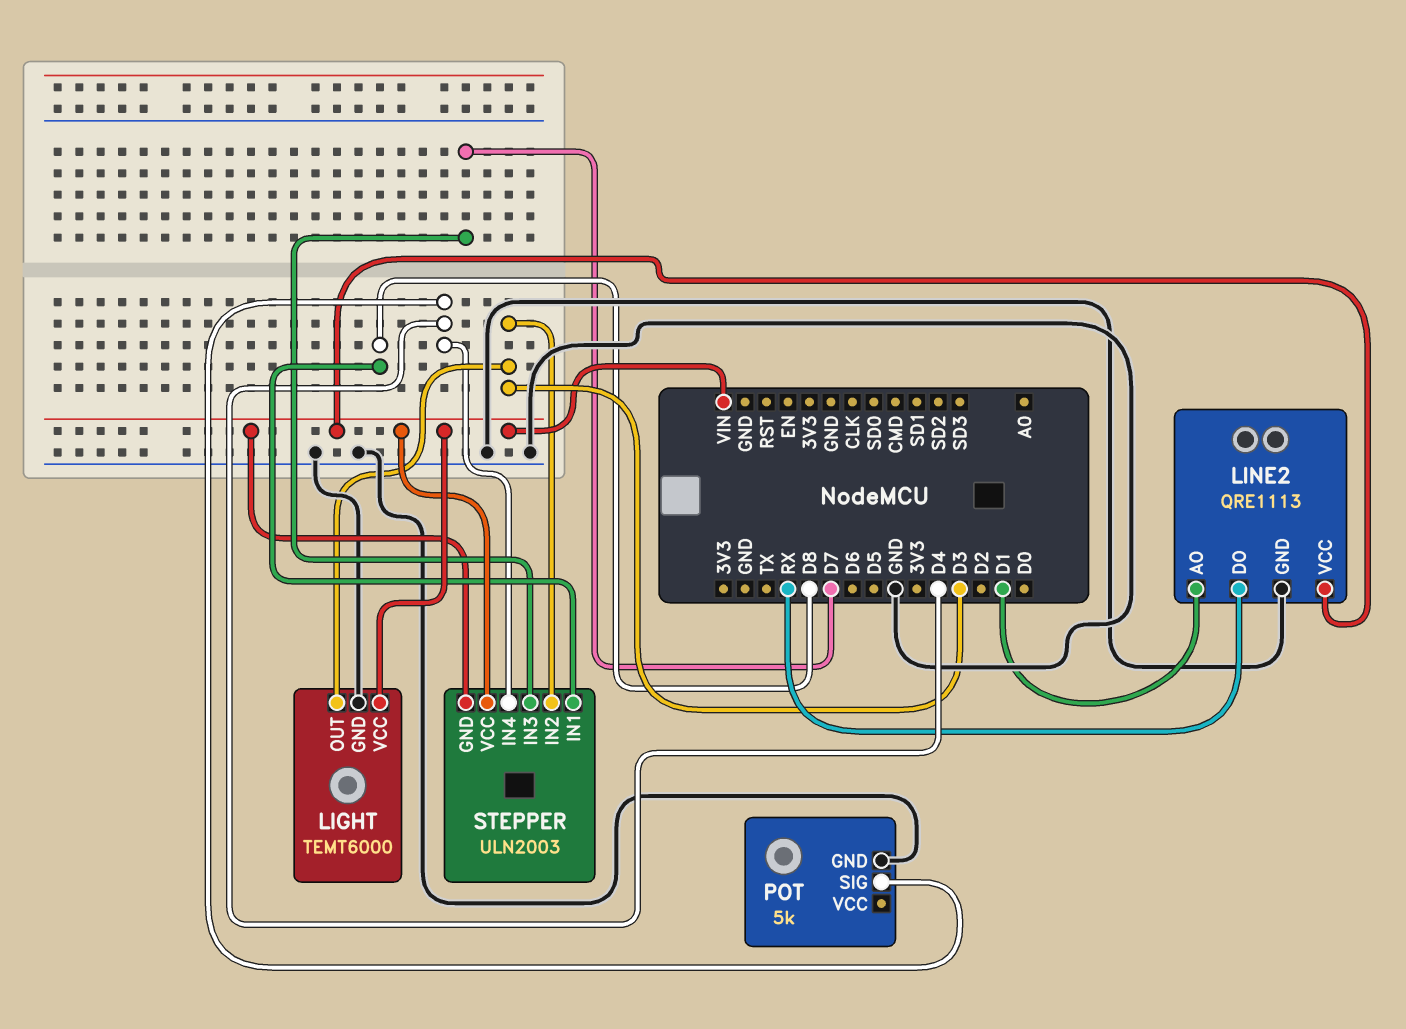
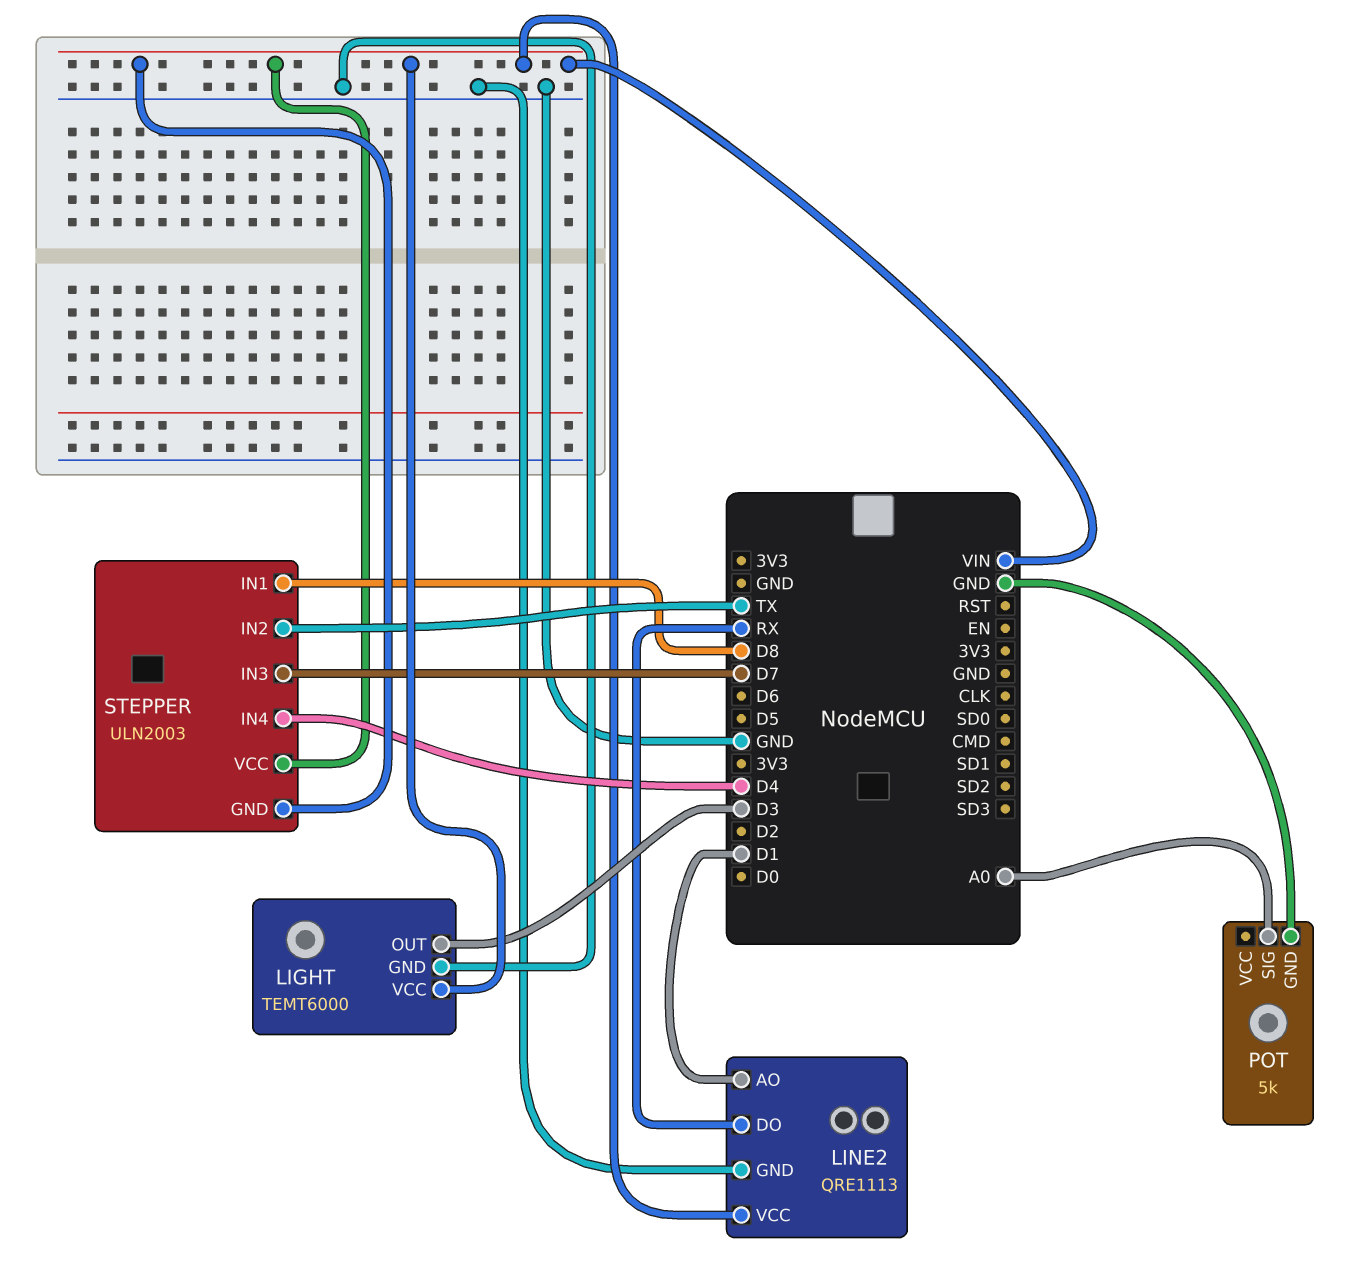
POT pin SIG: D4 -> A0
STEPPER pin IN2: D3 -> TX

